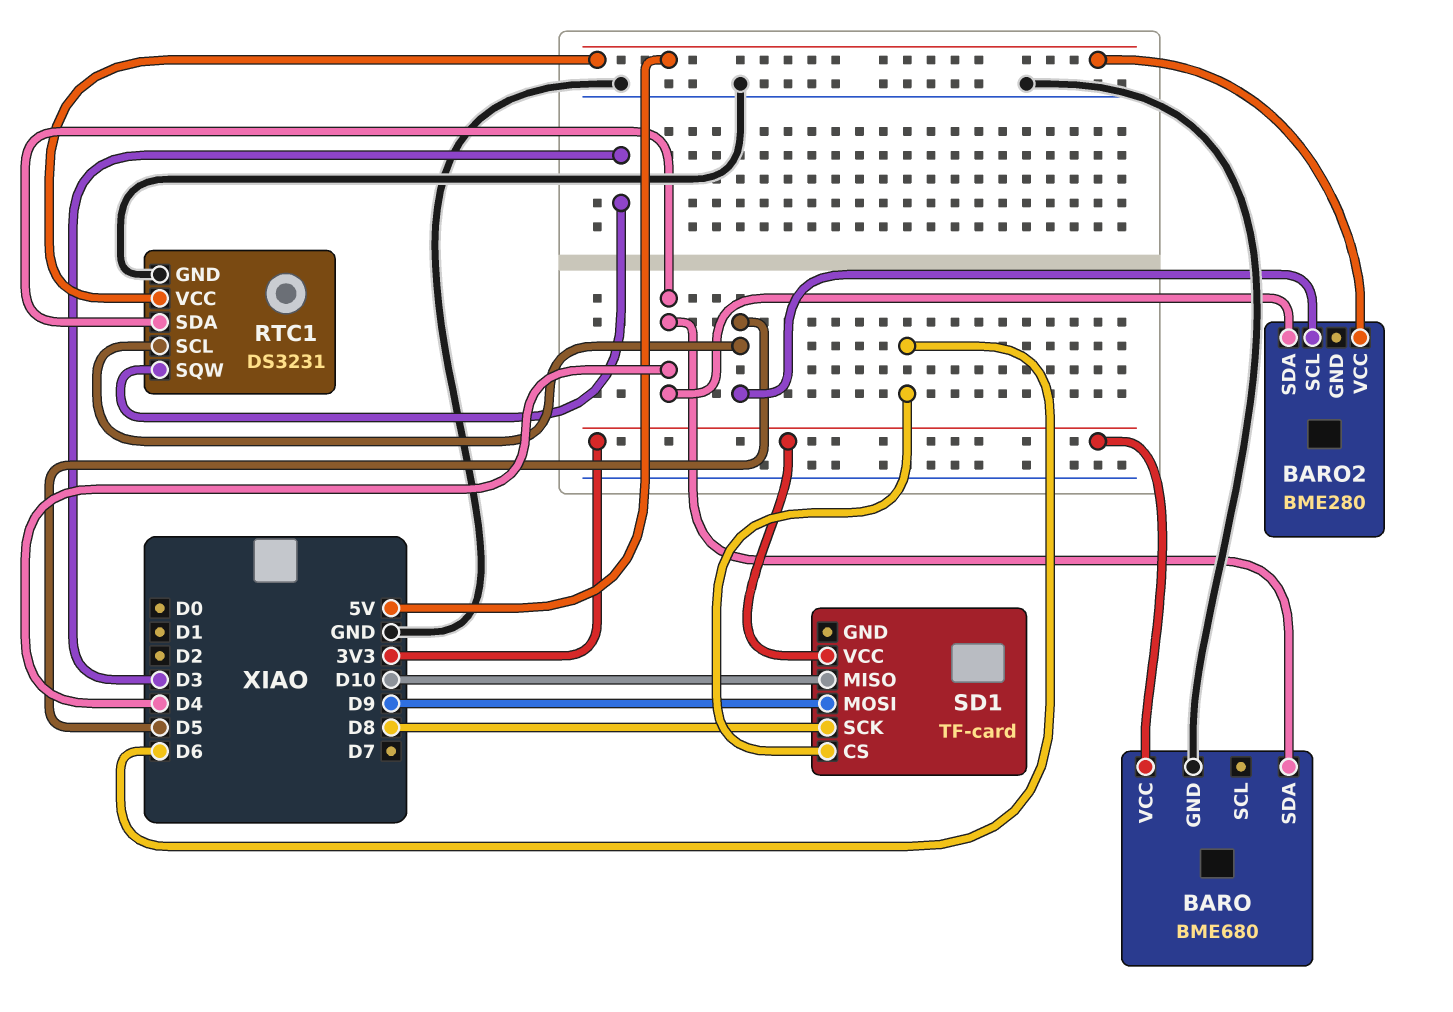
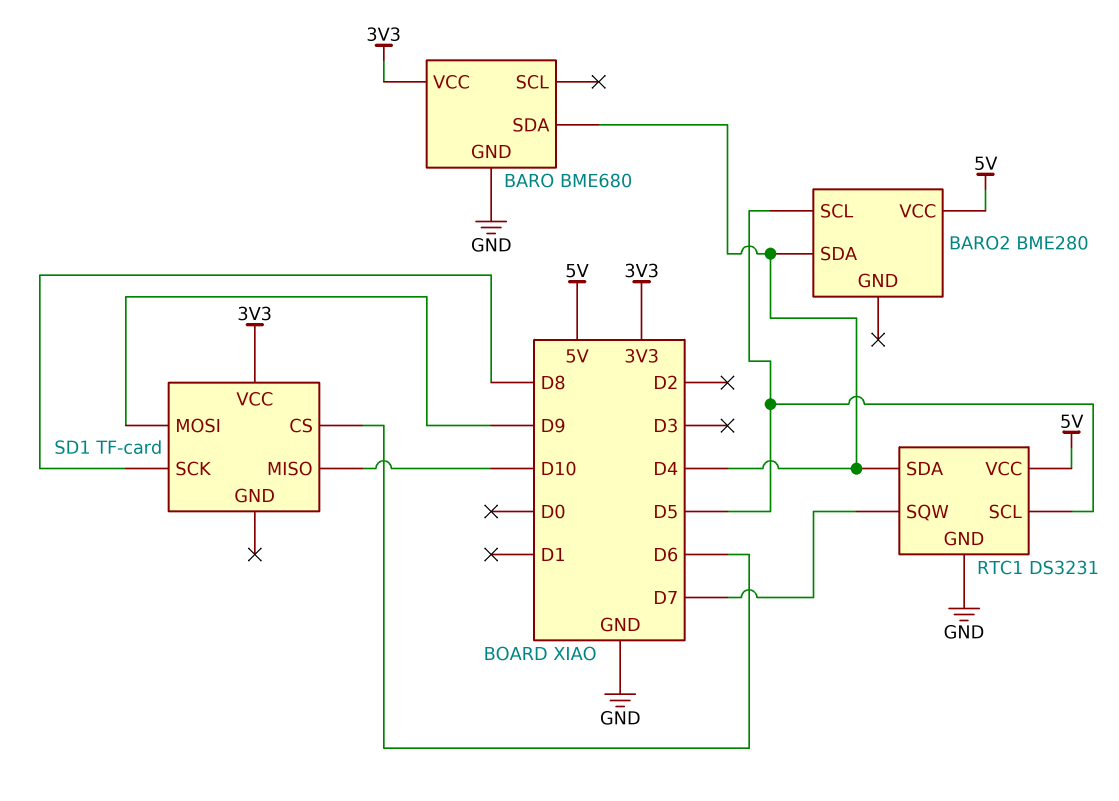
RTC1 pin SQW: D3 -> D7

